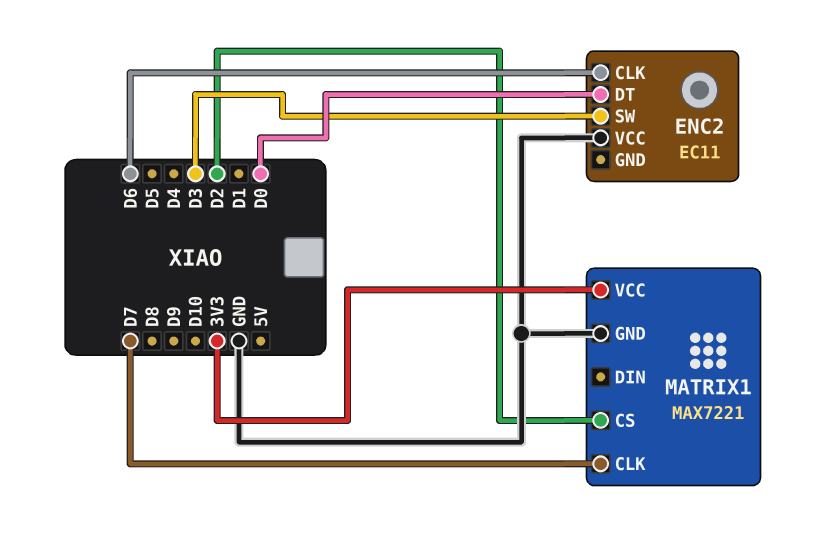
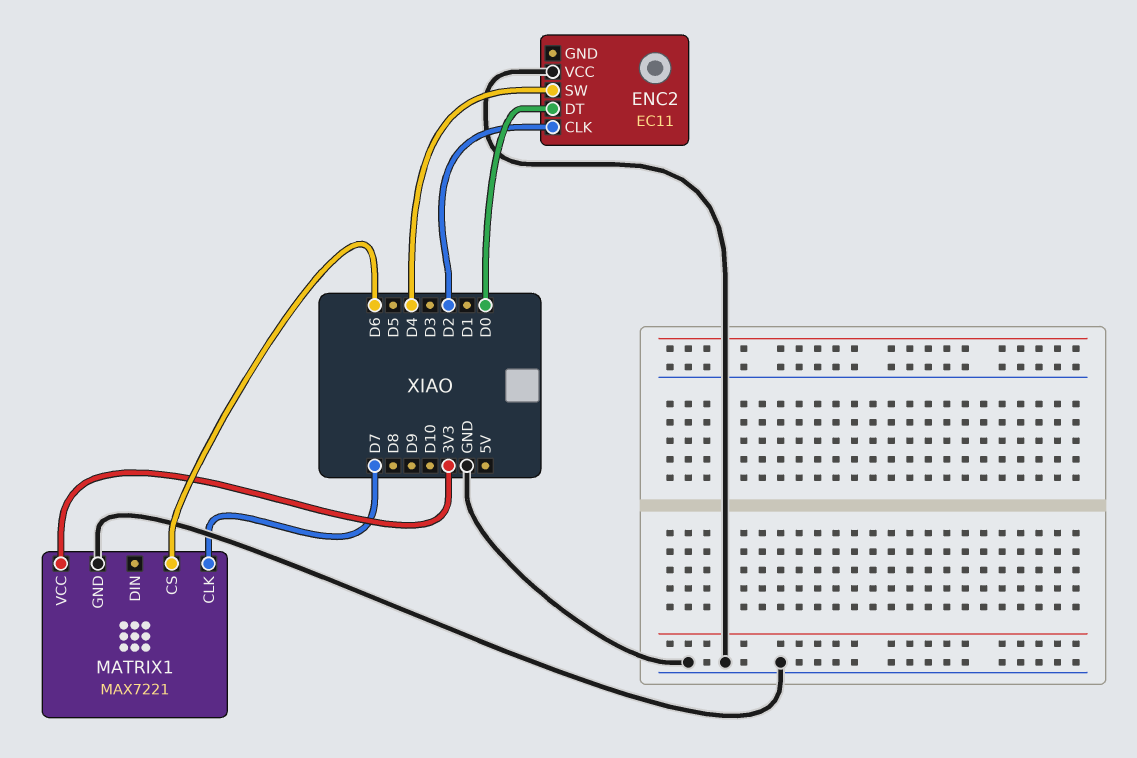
ENC2 pin CLK: D6 -> D2
ENC2 pin SW: D3 -> D4
MATRIX1 pin CS: D2 -> D6

